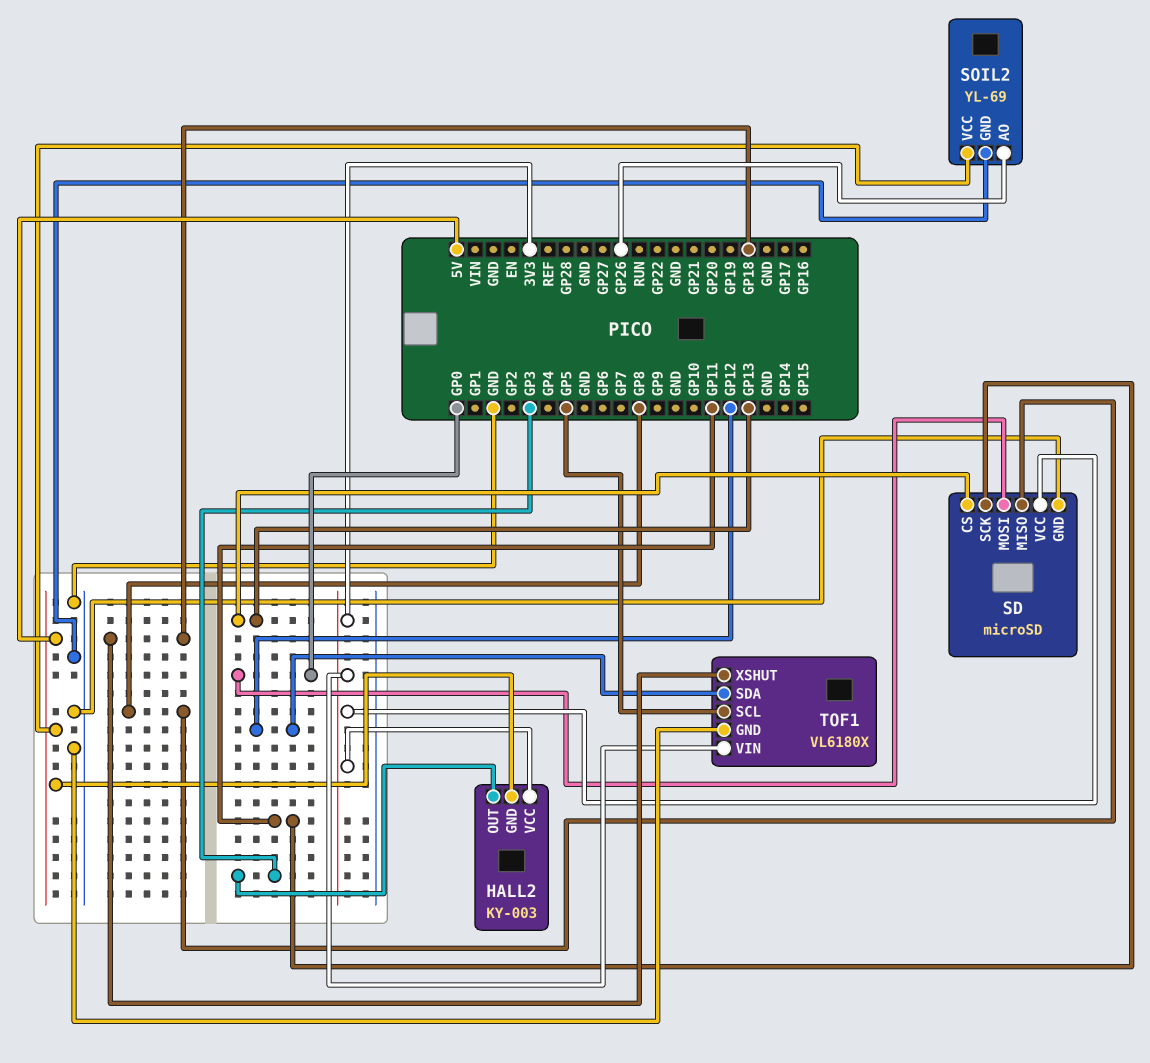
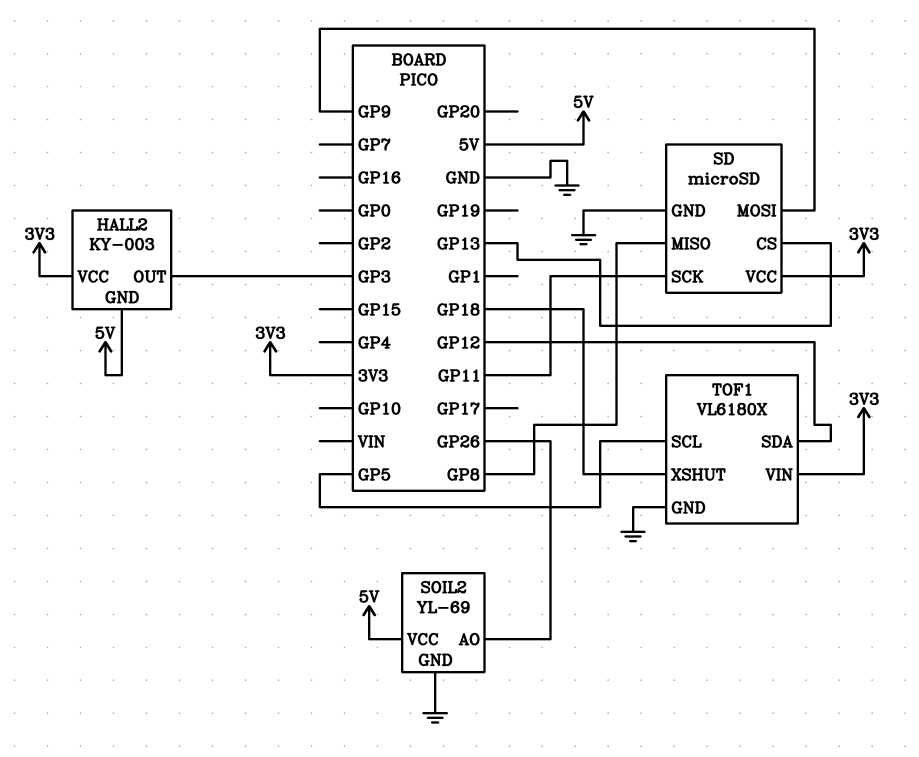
SD pin MOSI: GP0 -> GP9

